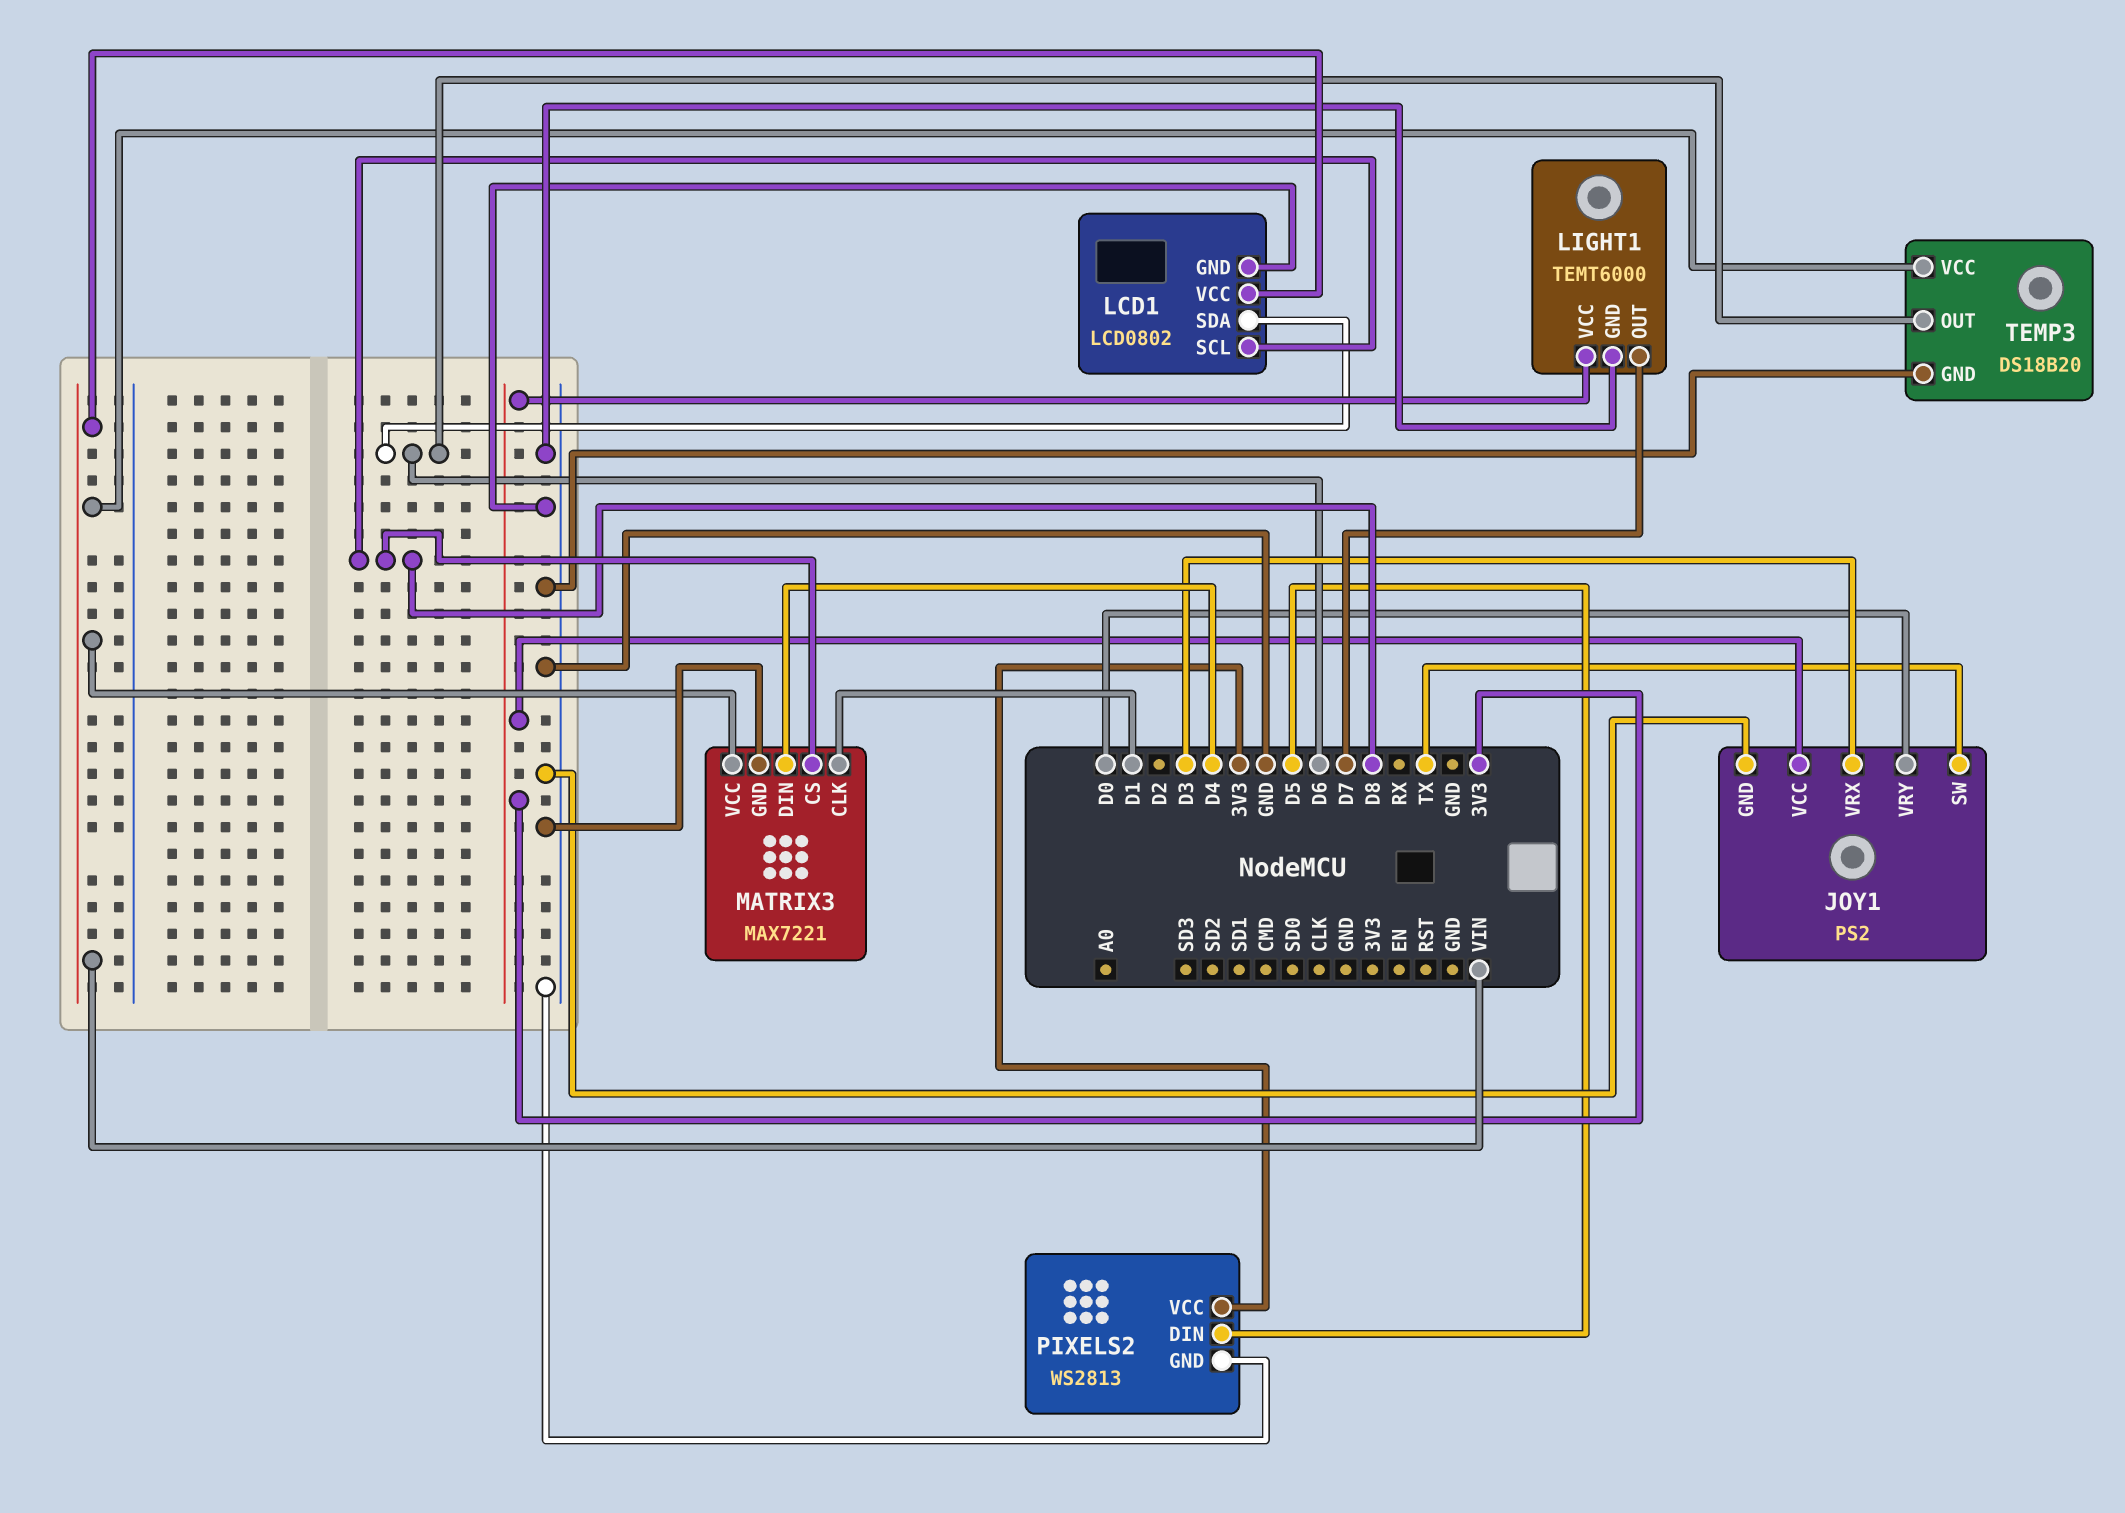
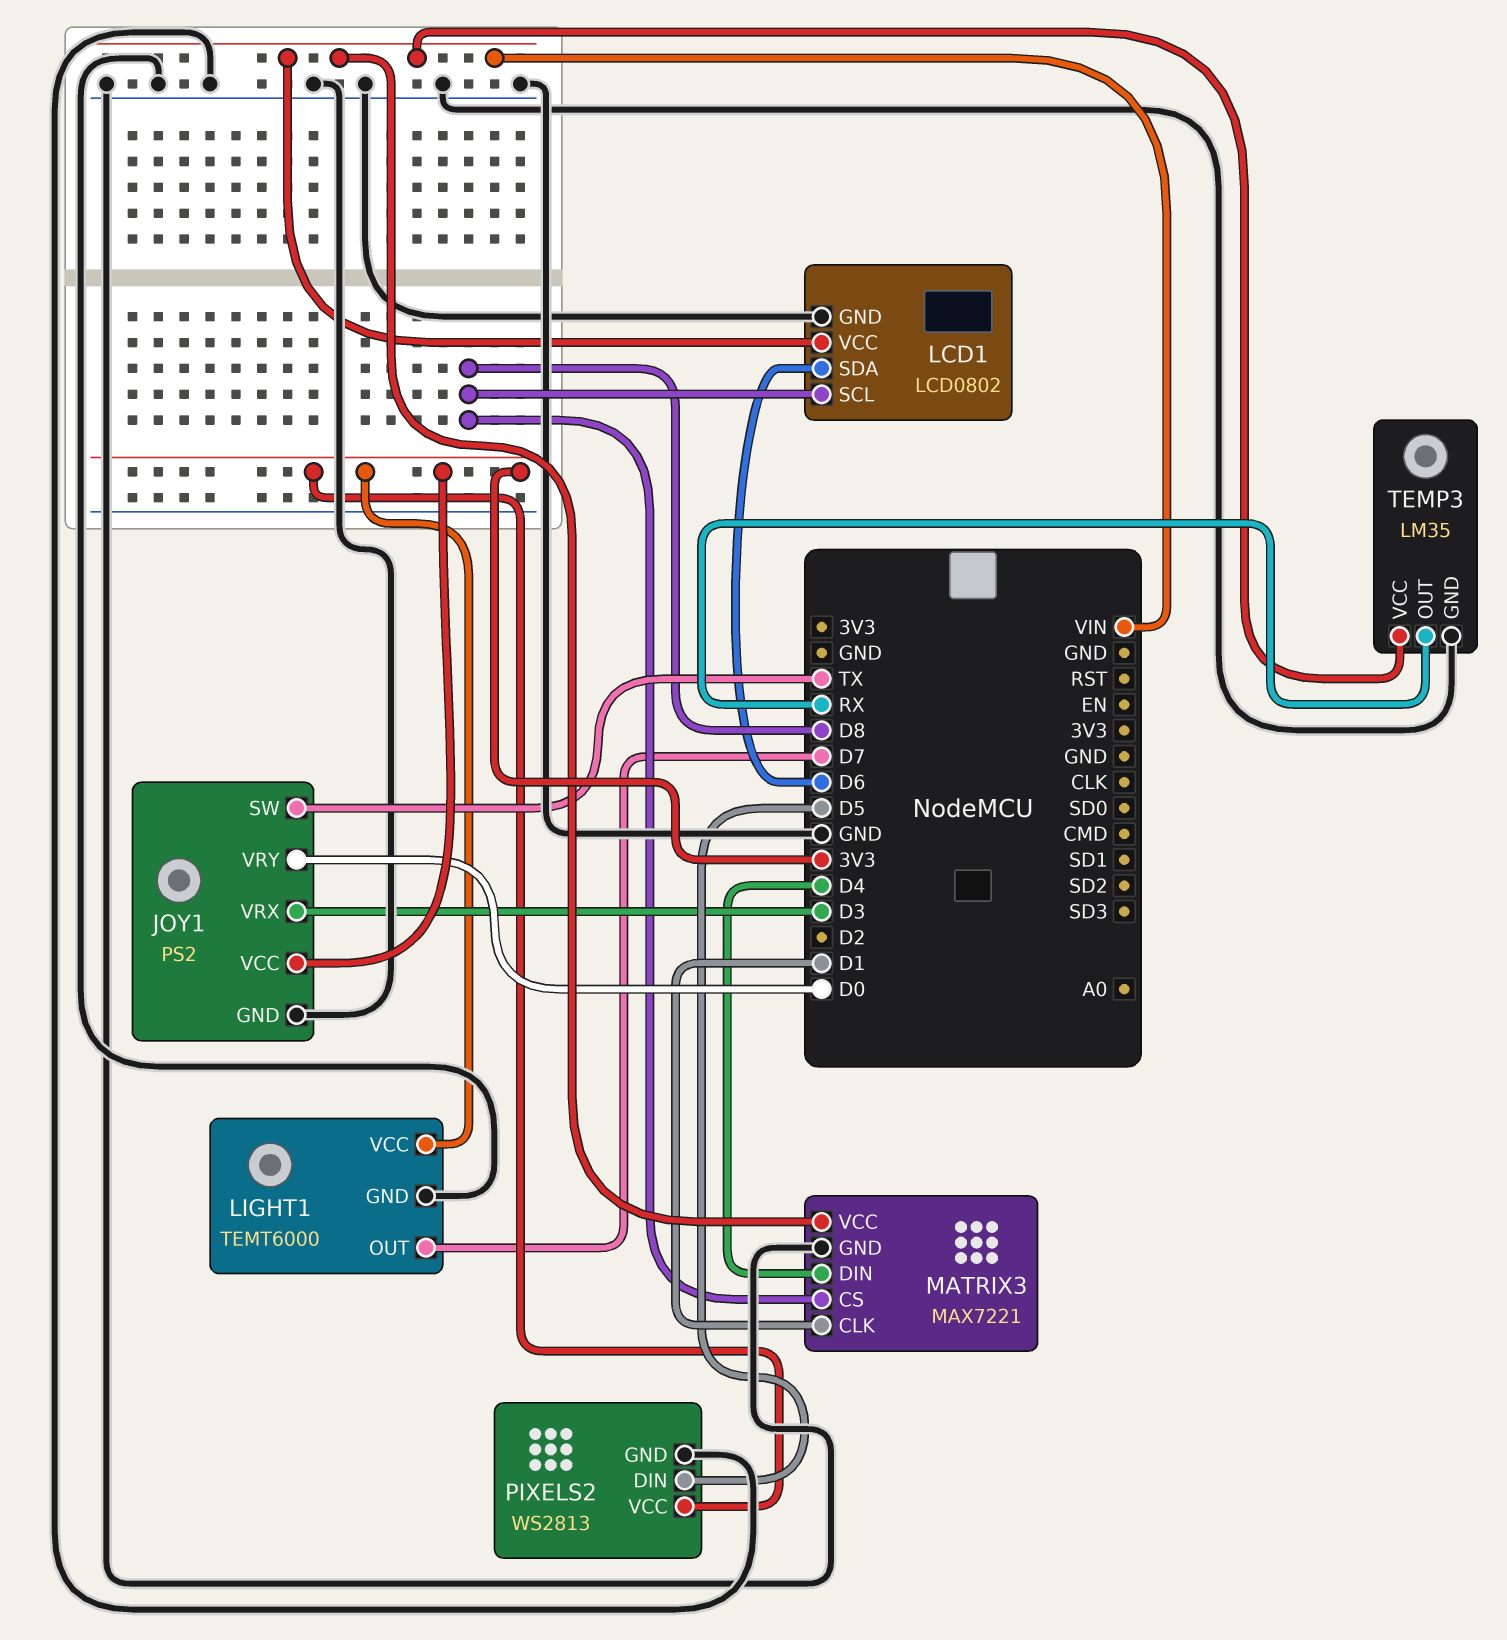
TEMP3: DS18B20 -> LM35
TEMP3 pin OUT: D6 -> RX

